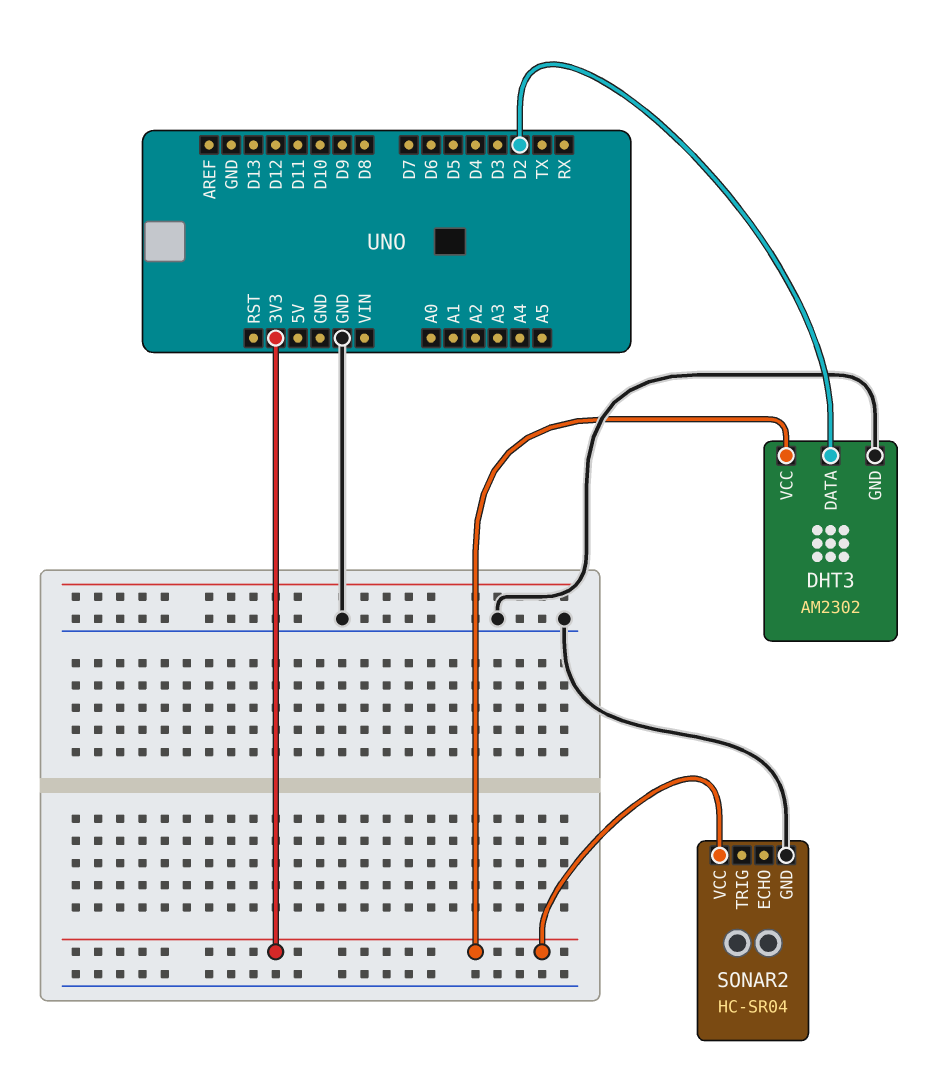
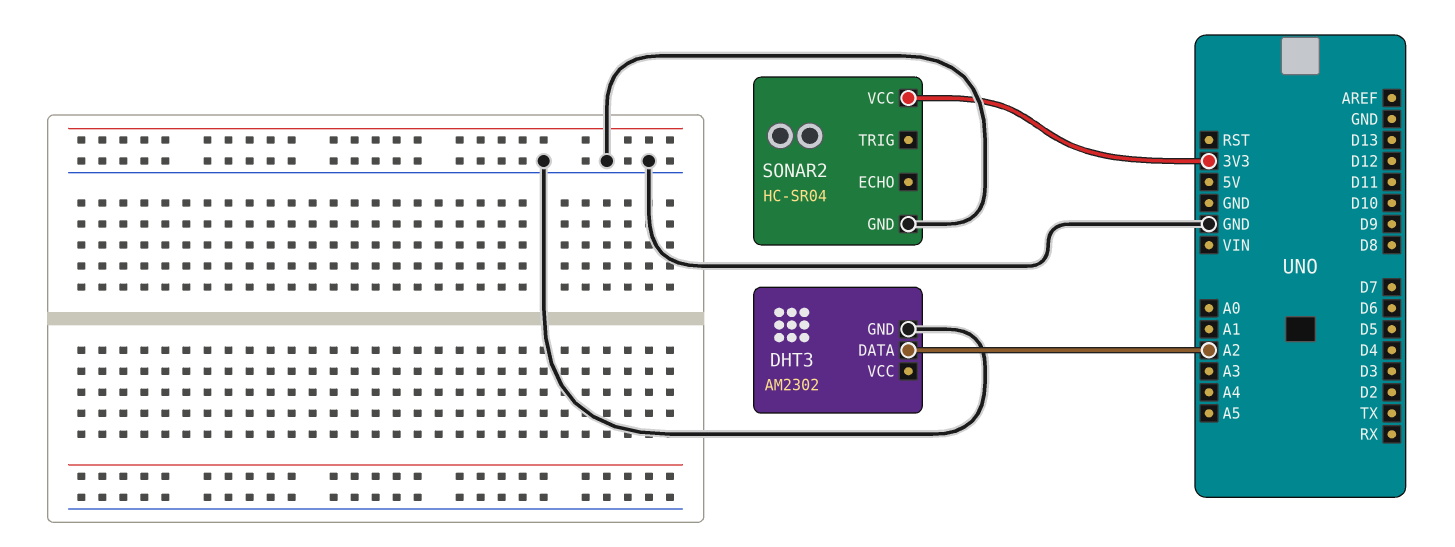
DHT3 pin DATA: D2 -> A2
DHT3 pin VCC: 3V3 -> none

